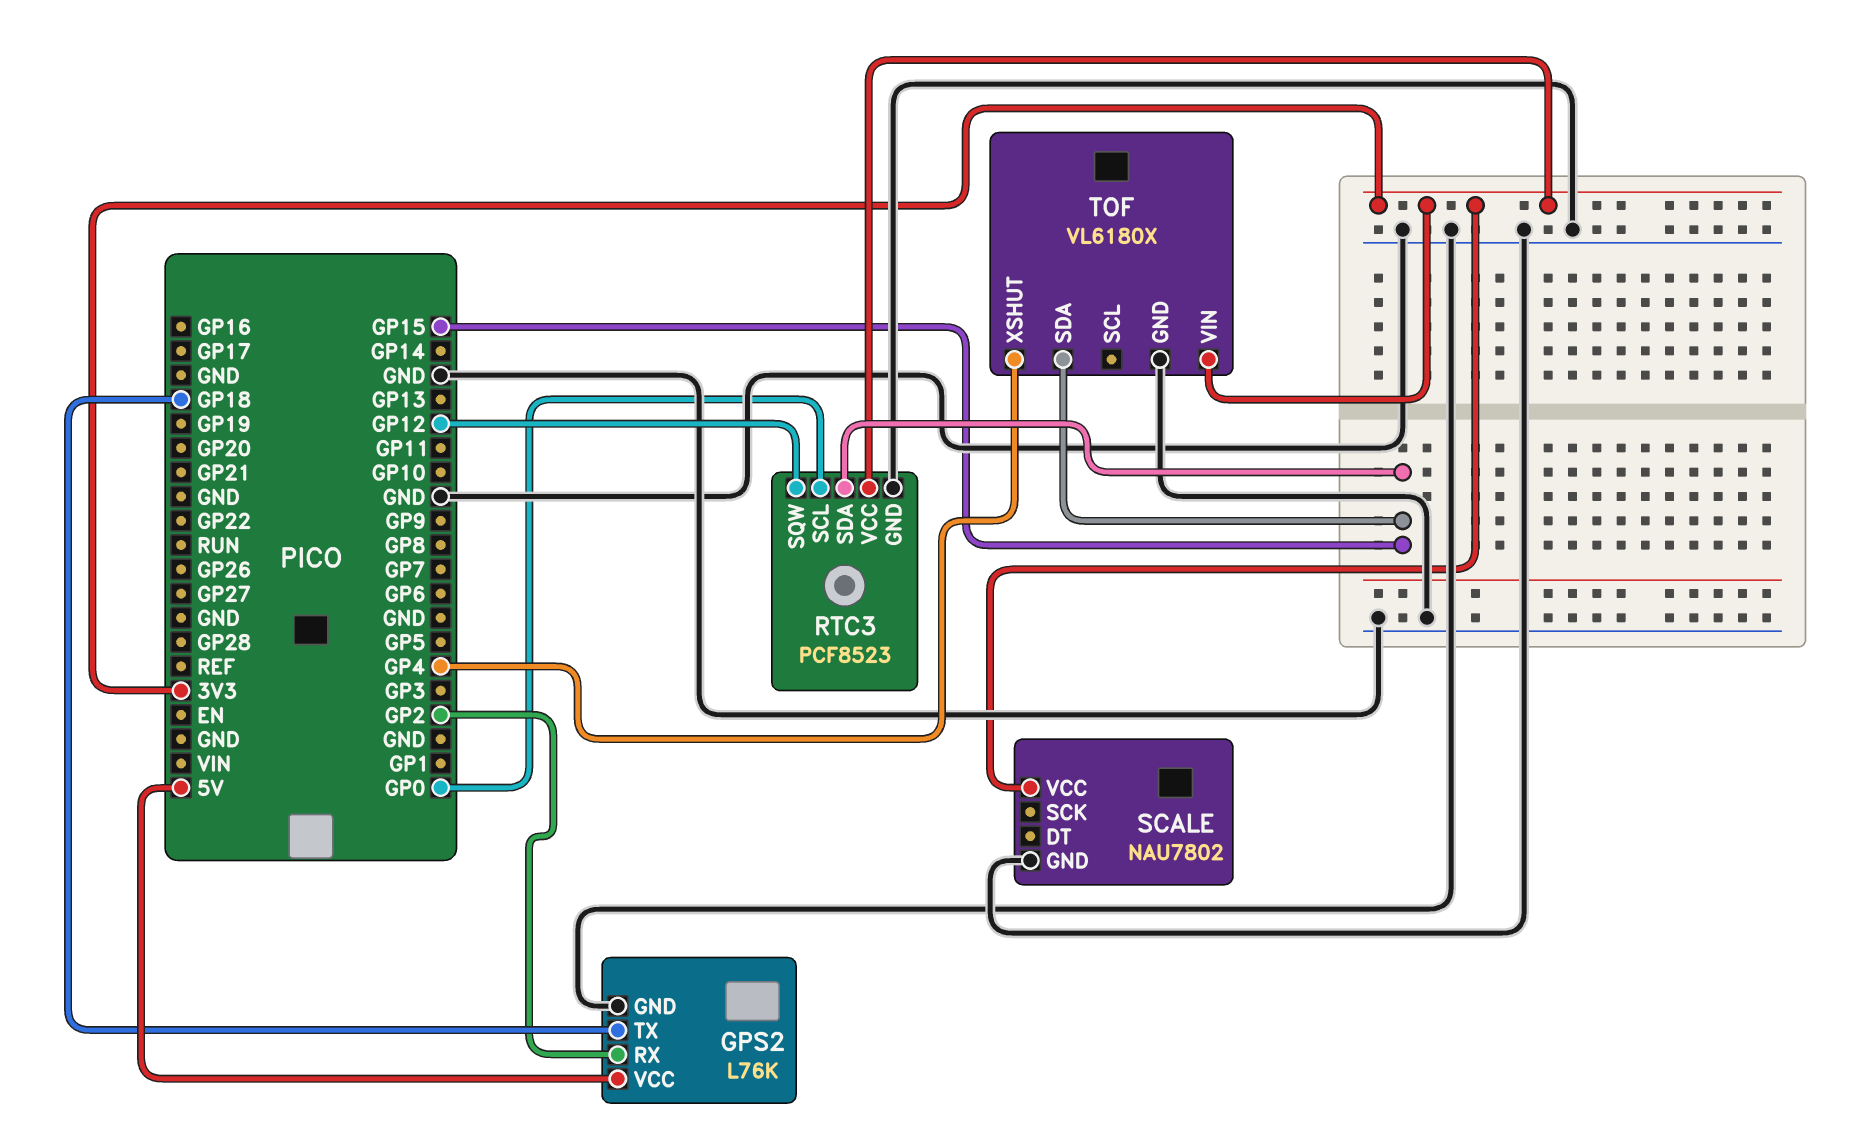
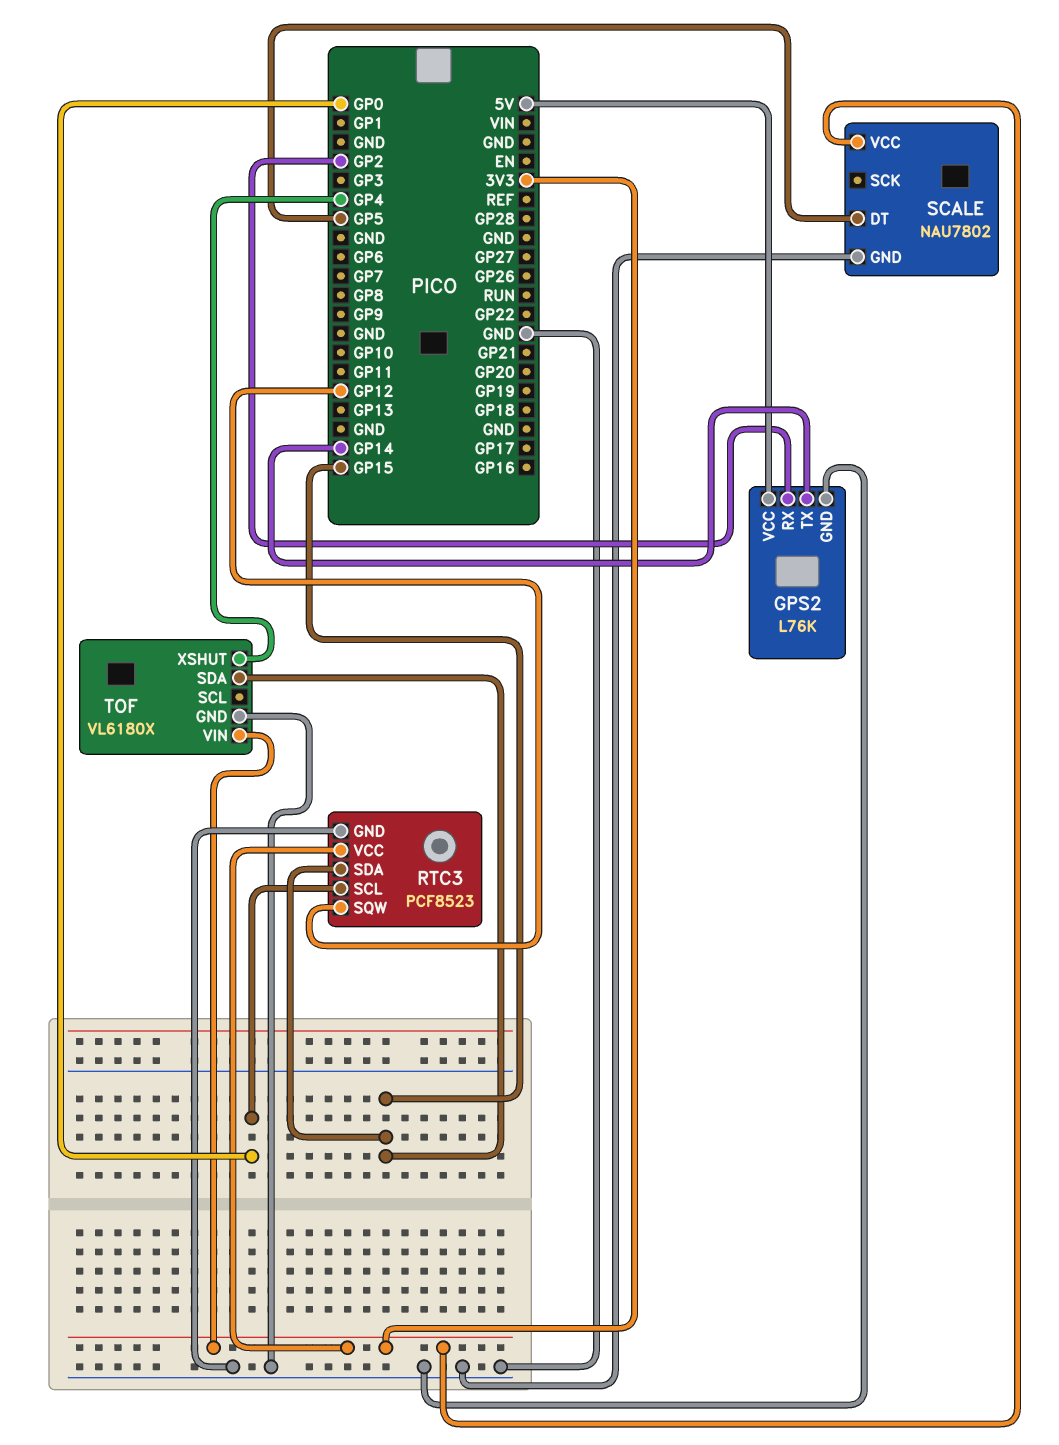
GPS2 pin TX: GP18 -> GP14
SCALE pin DT: none -> GP5

